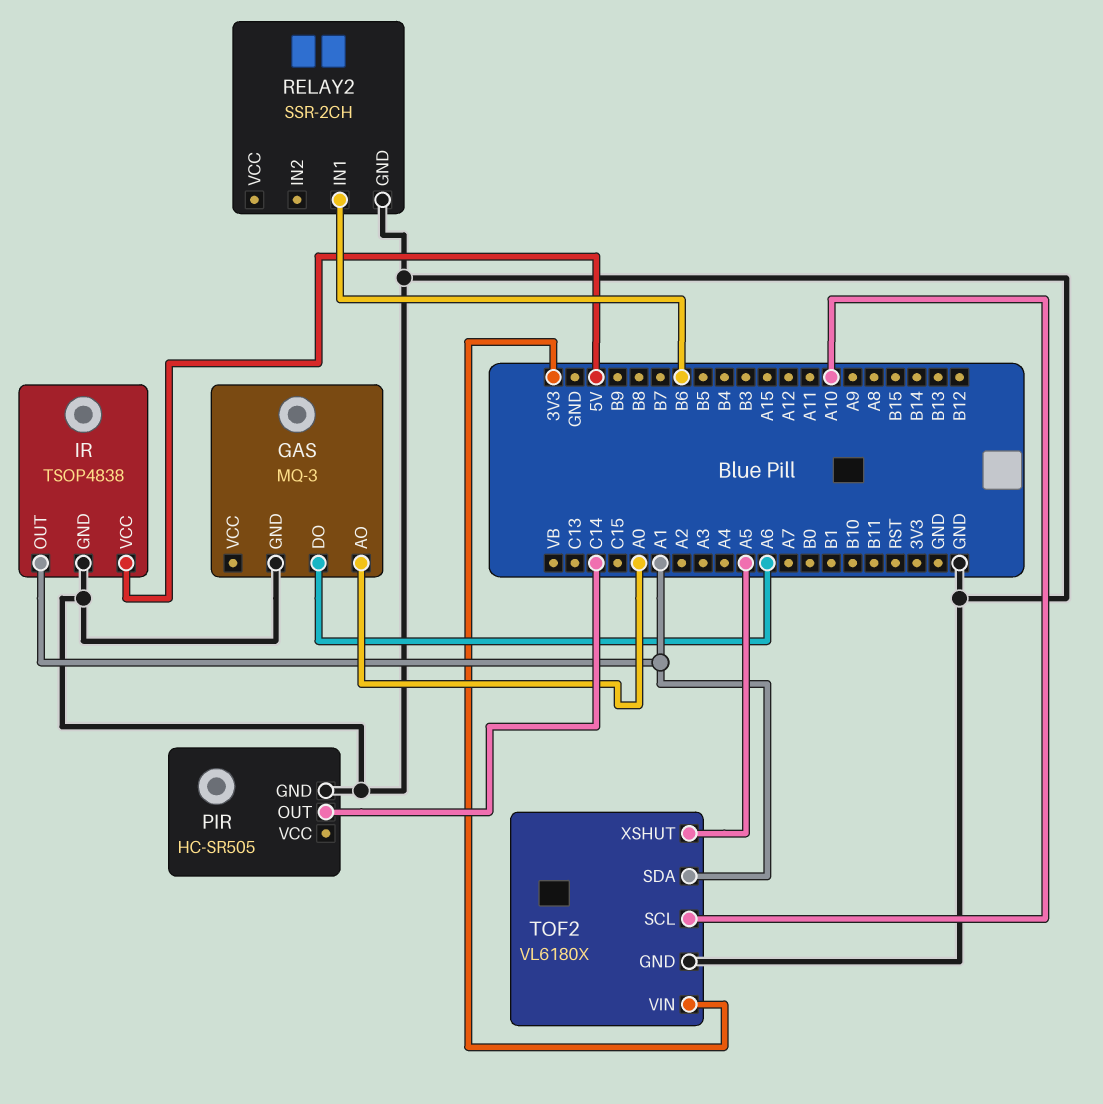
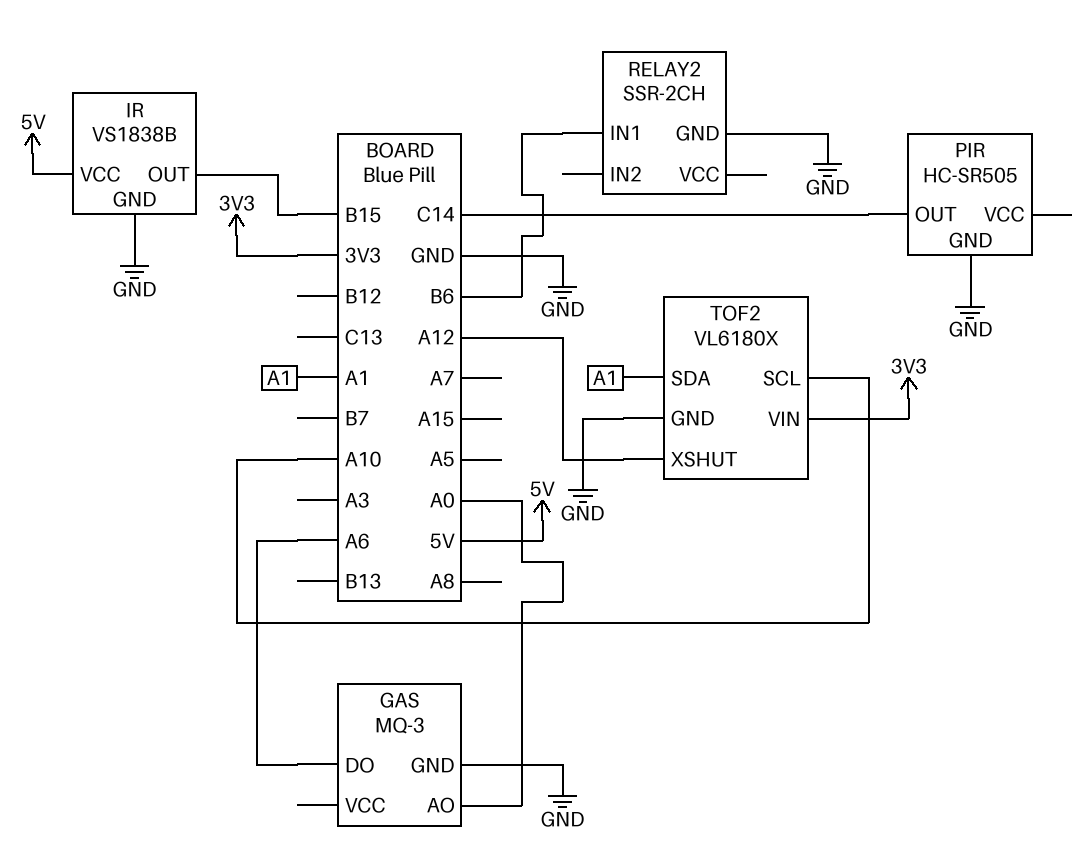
IR: TSOP4838 -> VS1838B
IR pin OUT: A1 -> B15
TOF2 pin XSHUT: A5 -> A12

